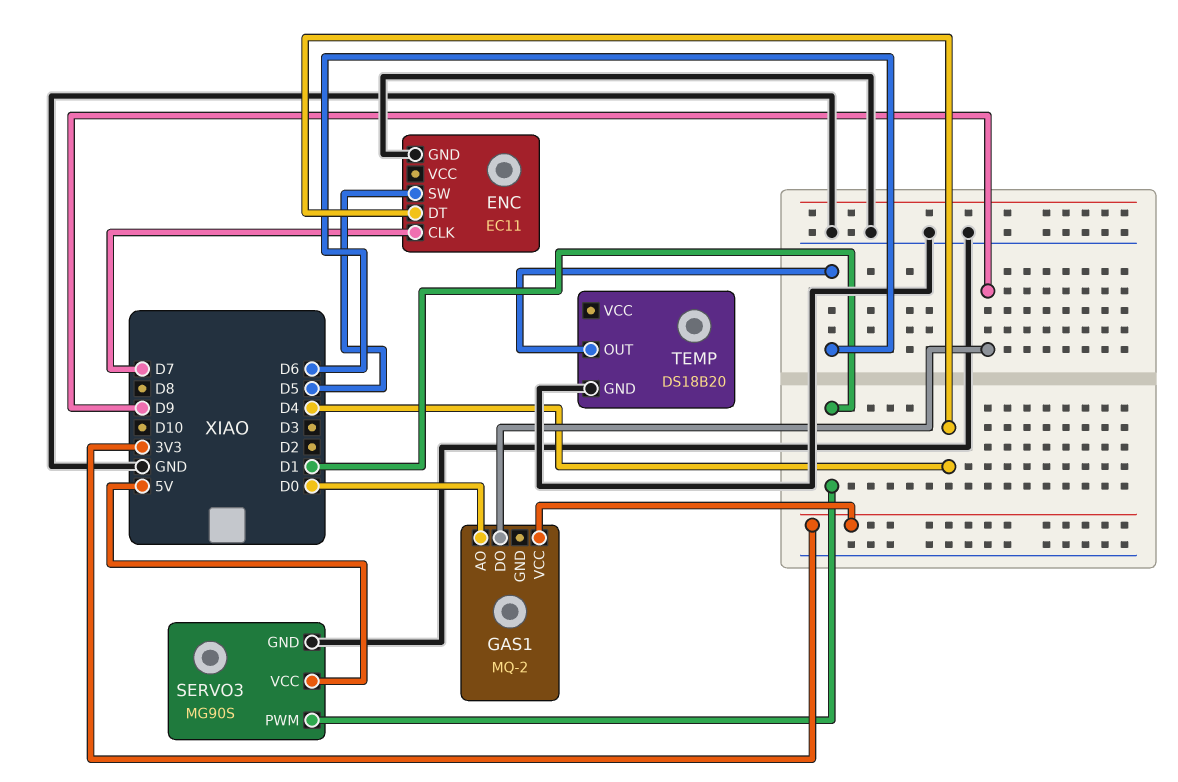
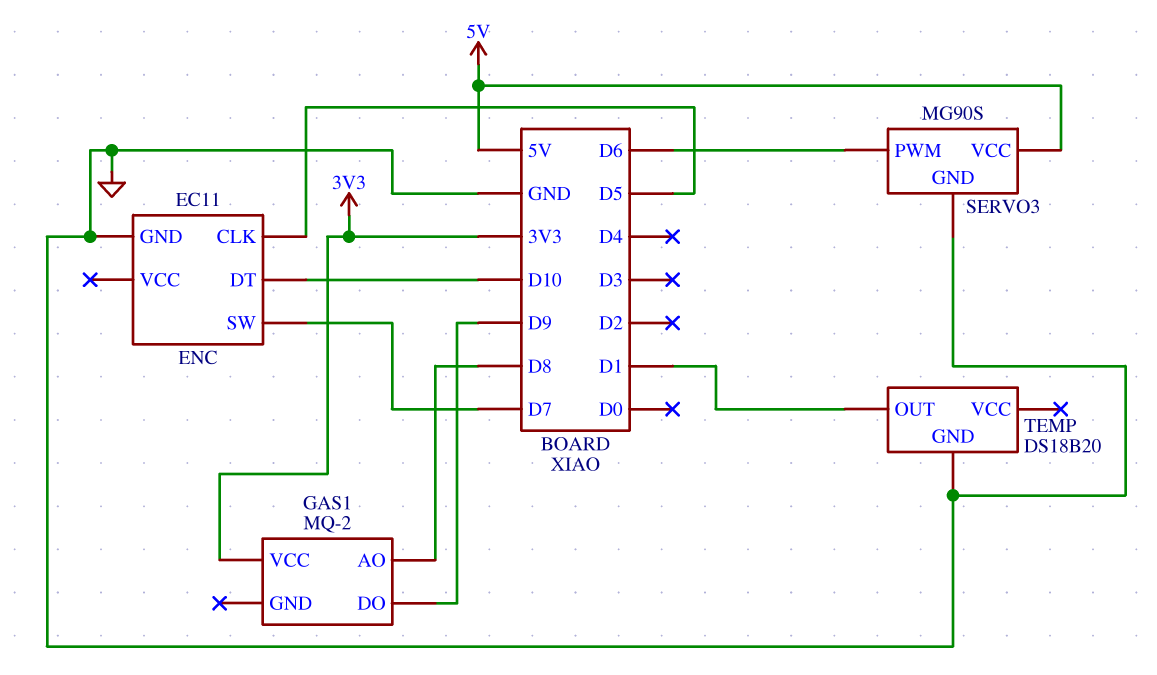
ENC pin CLK: D7 -> D5
ENC pin DT: D4 -> D10
ENC pin SW: D5 -> D7
GAS1 pin AO: D0 -> D8
SERVO3 pin PWM: D1 -> D6
TEMP pin OUT: D6 -> D1

